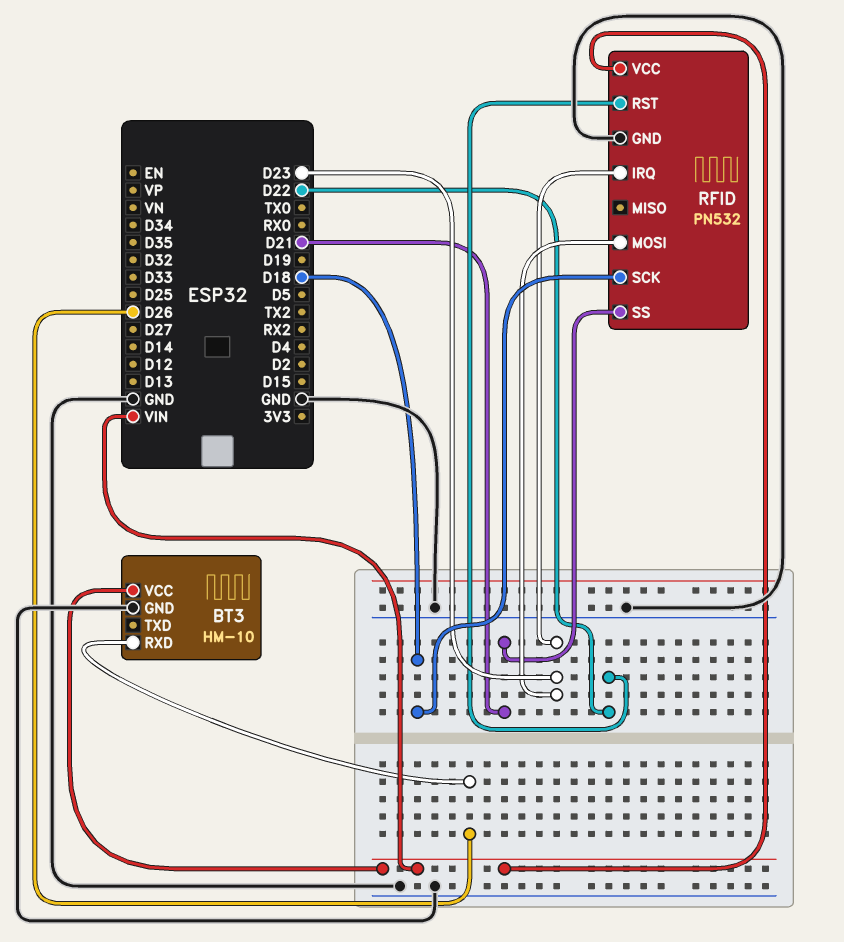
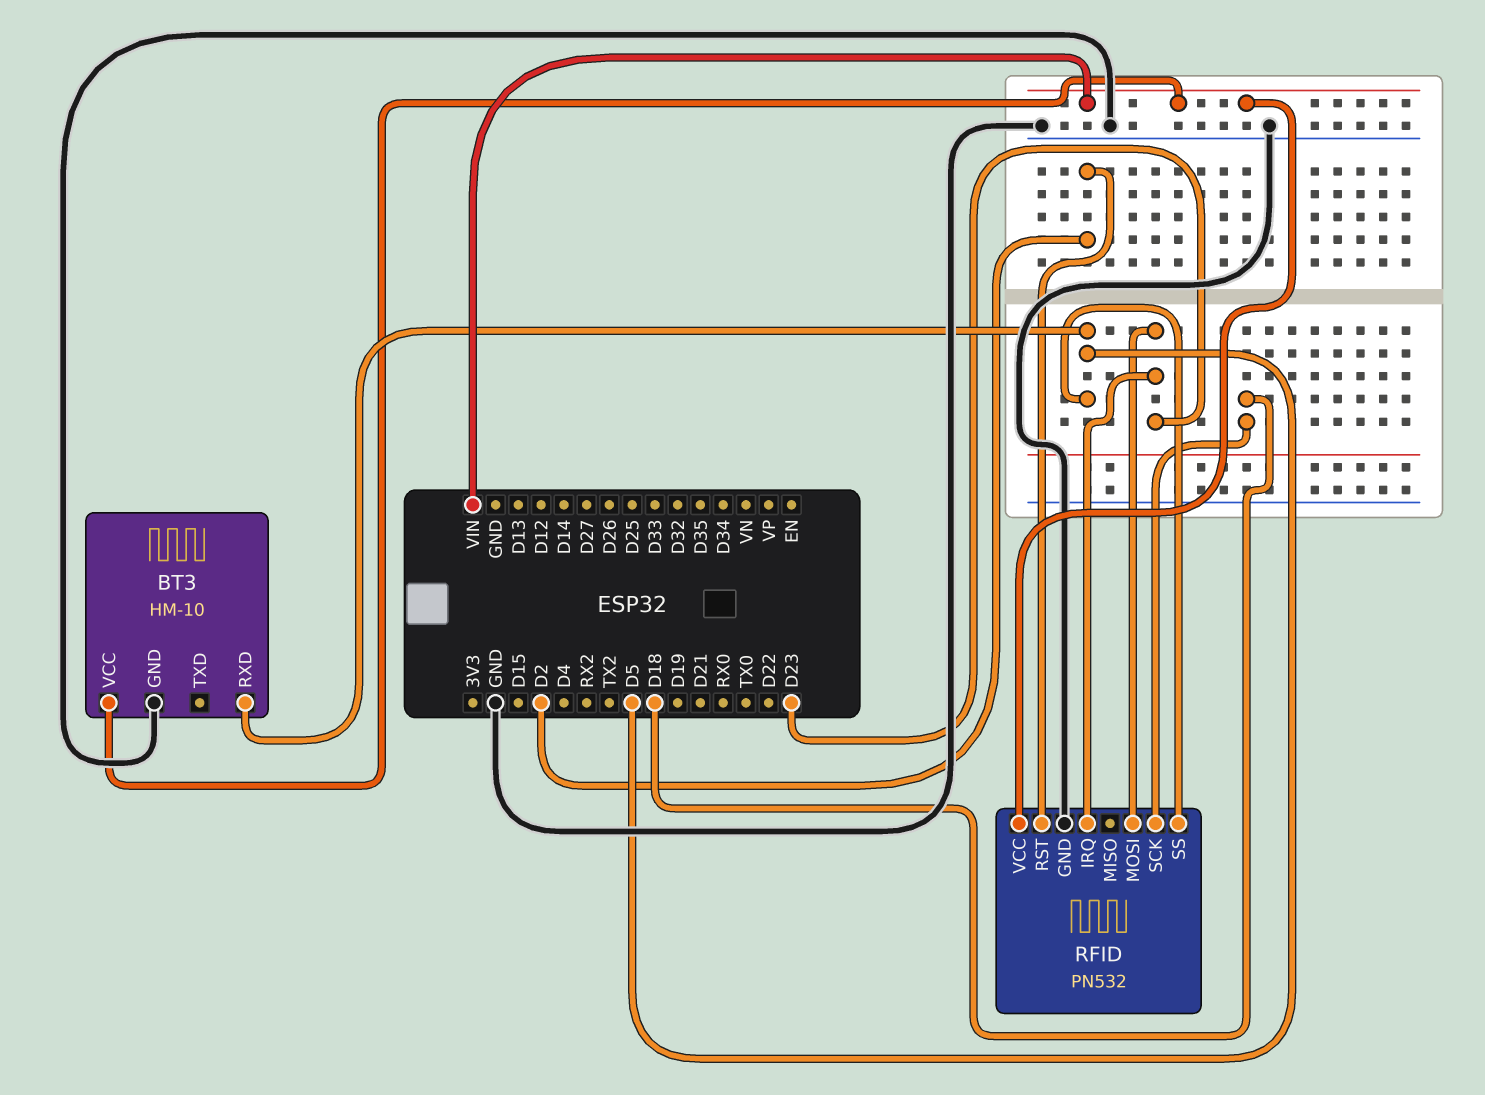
BT3 pin RXD: D26 -> D5
RFID pin RST: D22 -> D2
RFID pin SS: D21 -> D5

